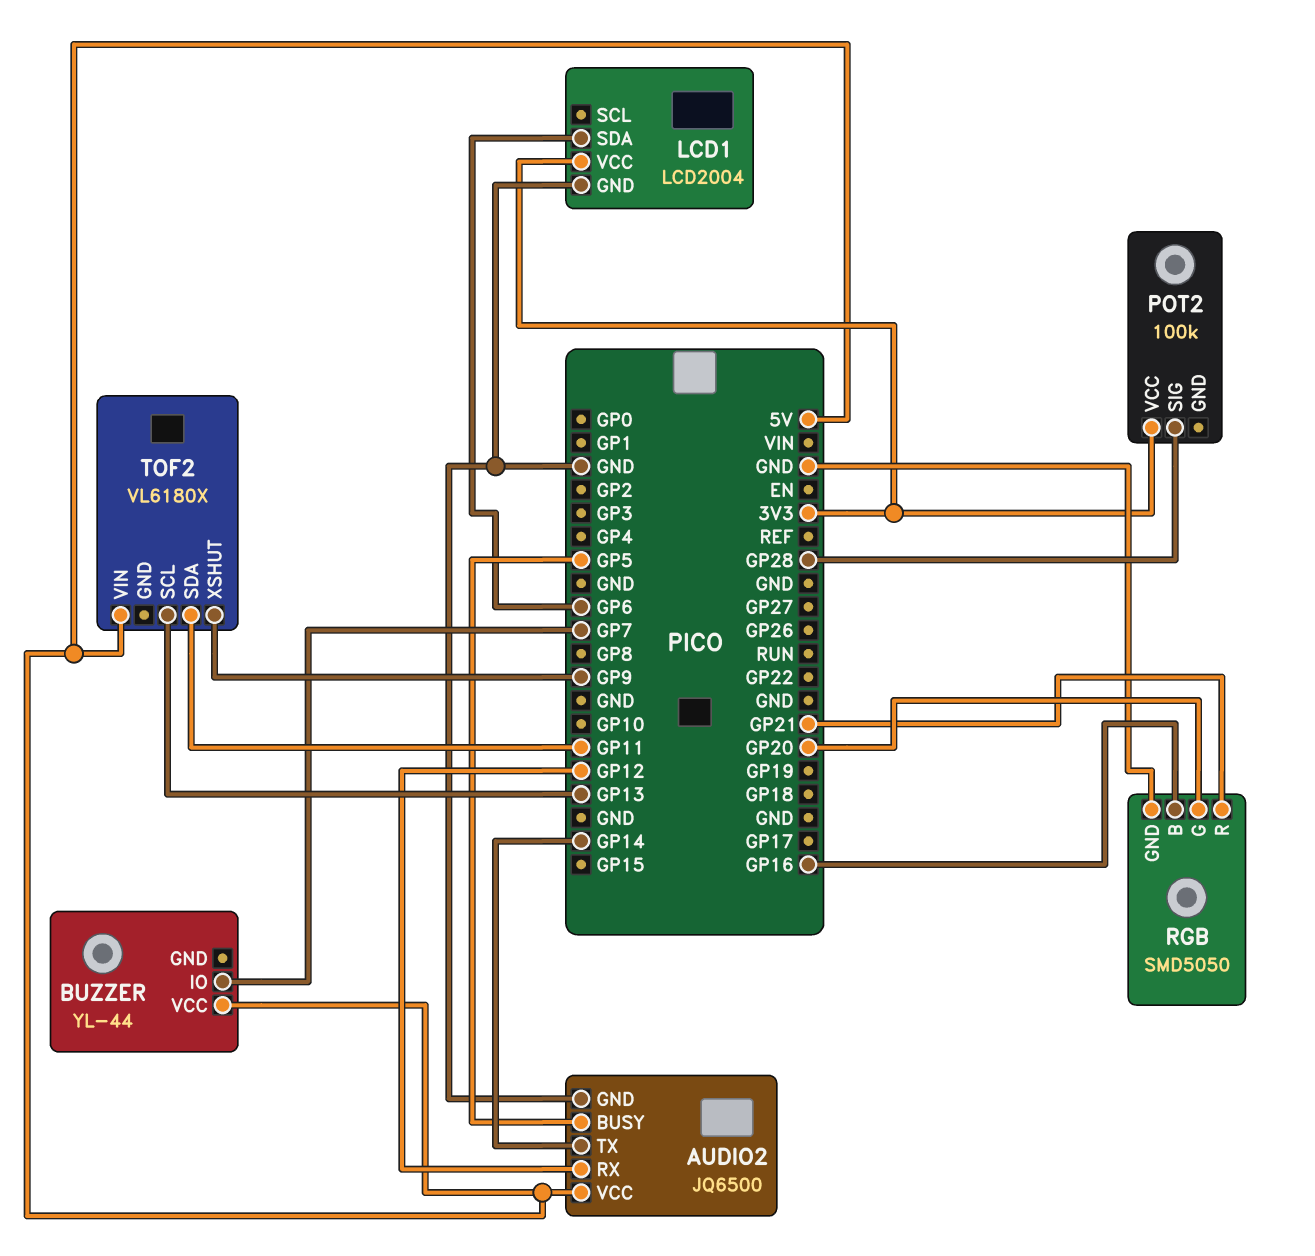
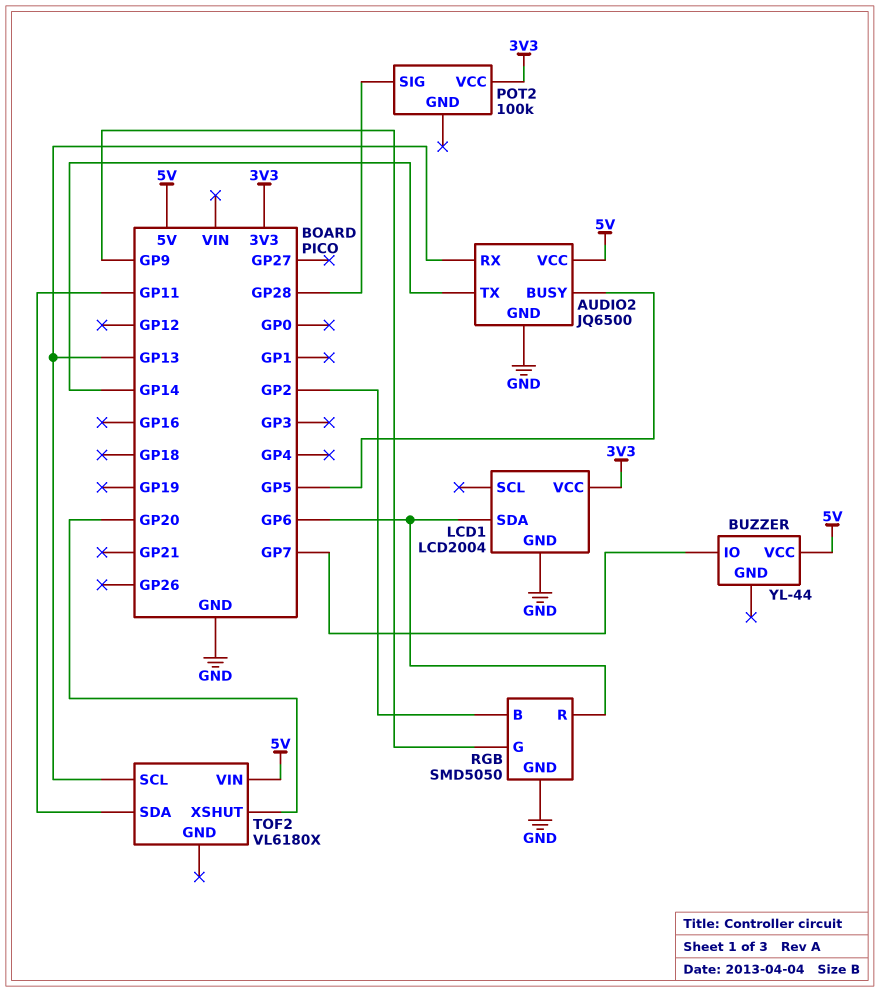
AUDIO2 pin RX: GP12 -> GP13
RGB pin B: GP16 -> GP2
RGB pin G: GP20 -> GP9
RGB pin R: GP21 -> GP6
TOF2 pin XSHUT: GP9 -> GP20

